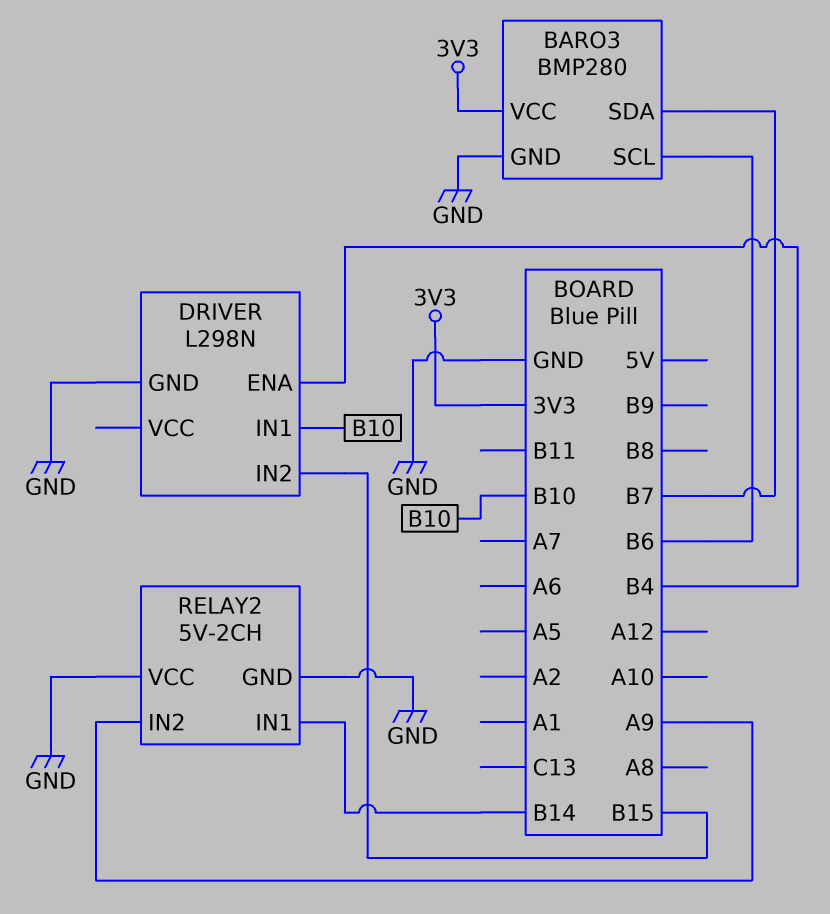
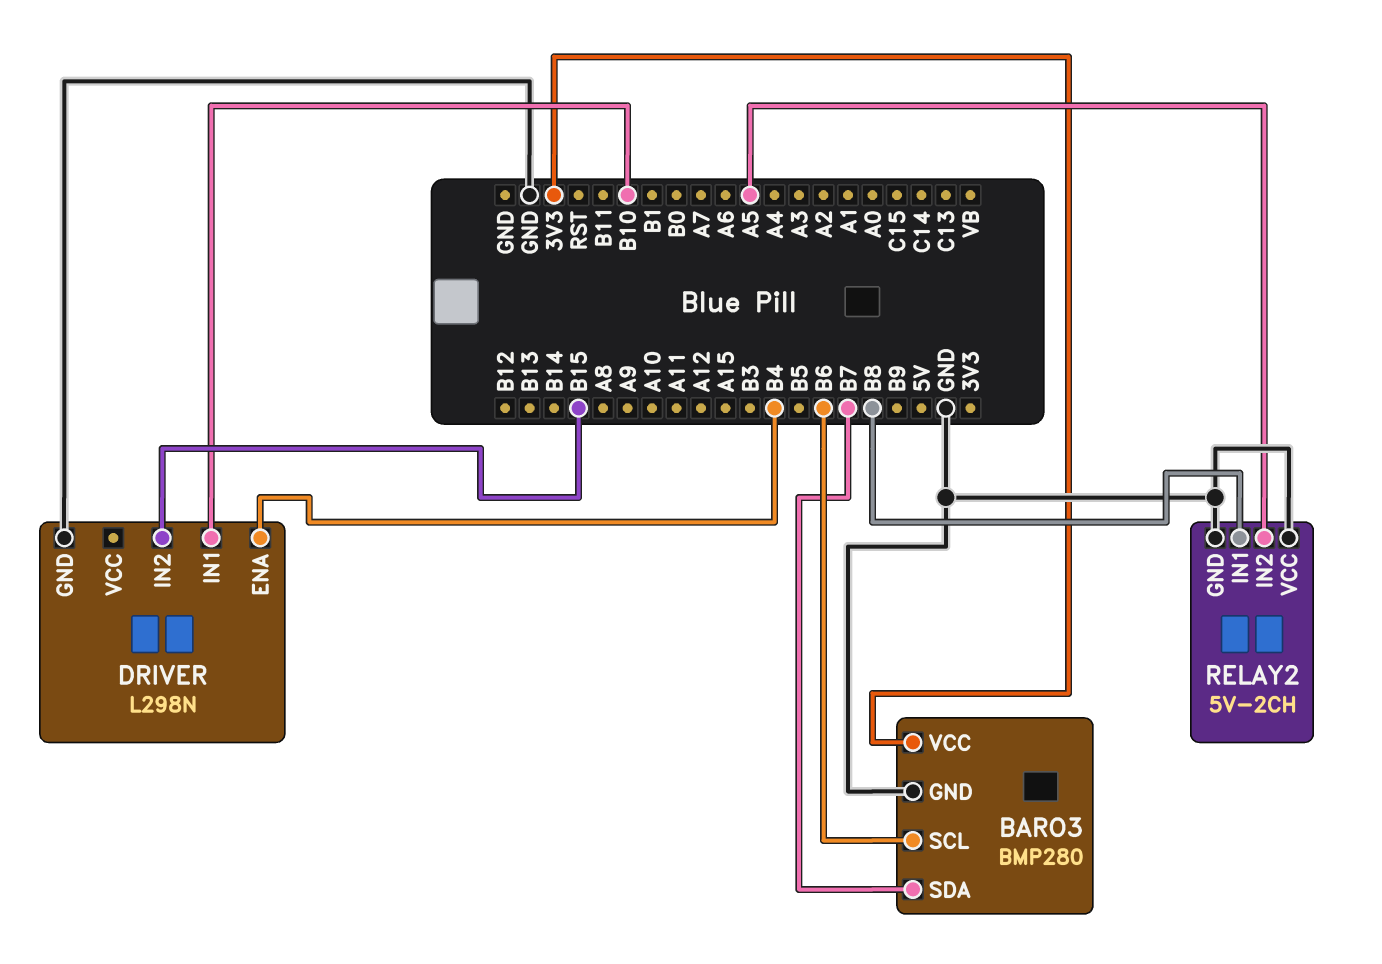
RELAY2 pin IN1: B14 -> B8
RELAY2 pin IN2: A9 -> A5

